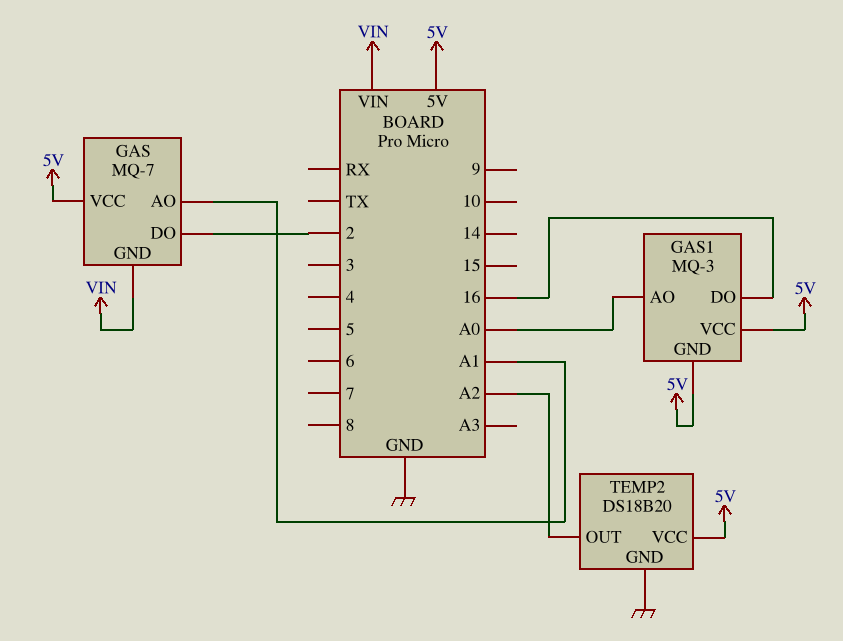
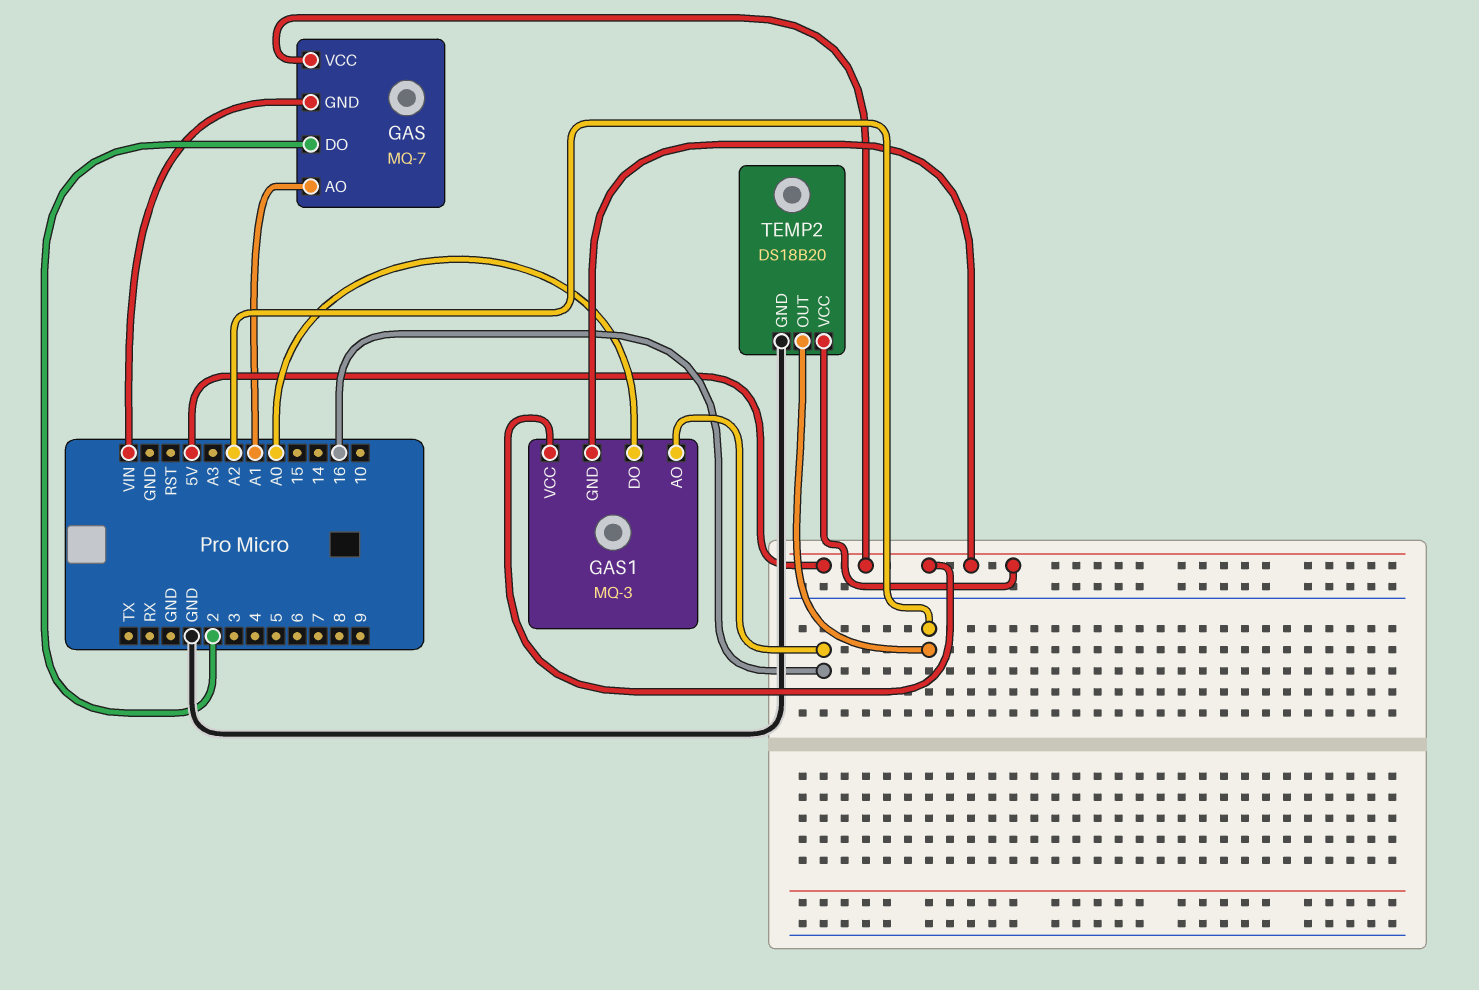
GAS1 pin AO: A0 -> 16
GAS1 pin DO: 16 -> A0

